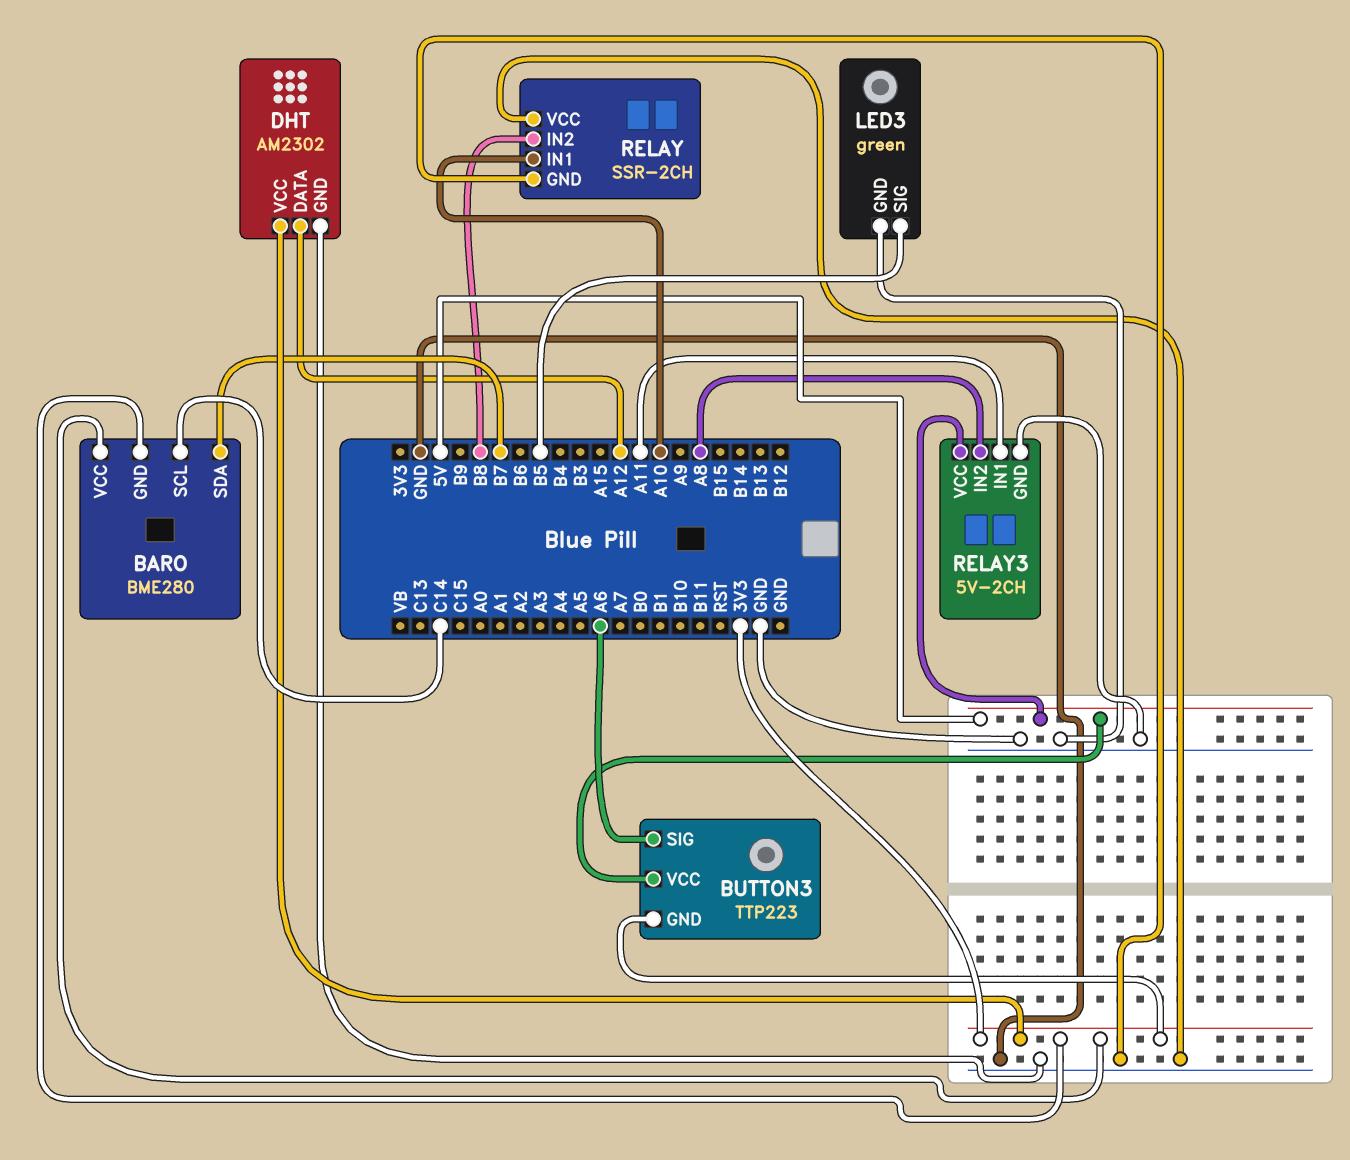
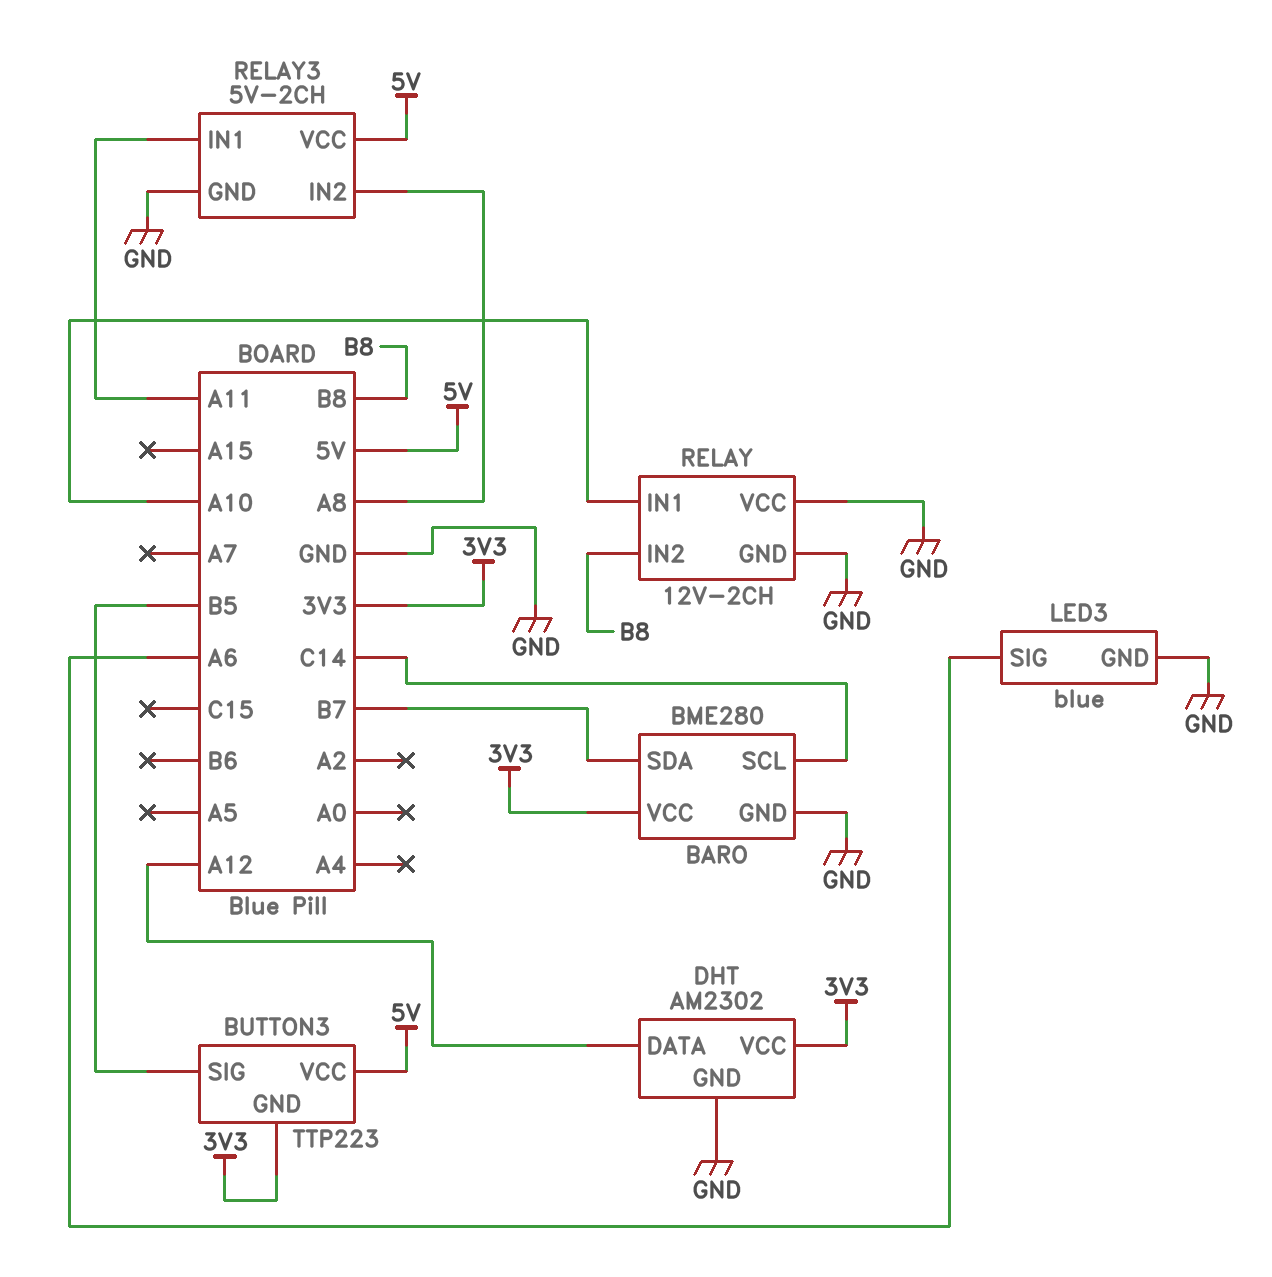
BARO pin GND: 3V3 -> GND
BUTTON3 pin SIG: A6 -> B5
LED3: green -> blue
LED3 pin SIG: B5 -> A6
RELAY: SSR-2CH -> 12V-2CH

